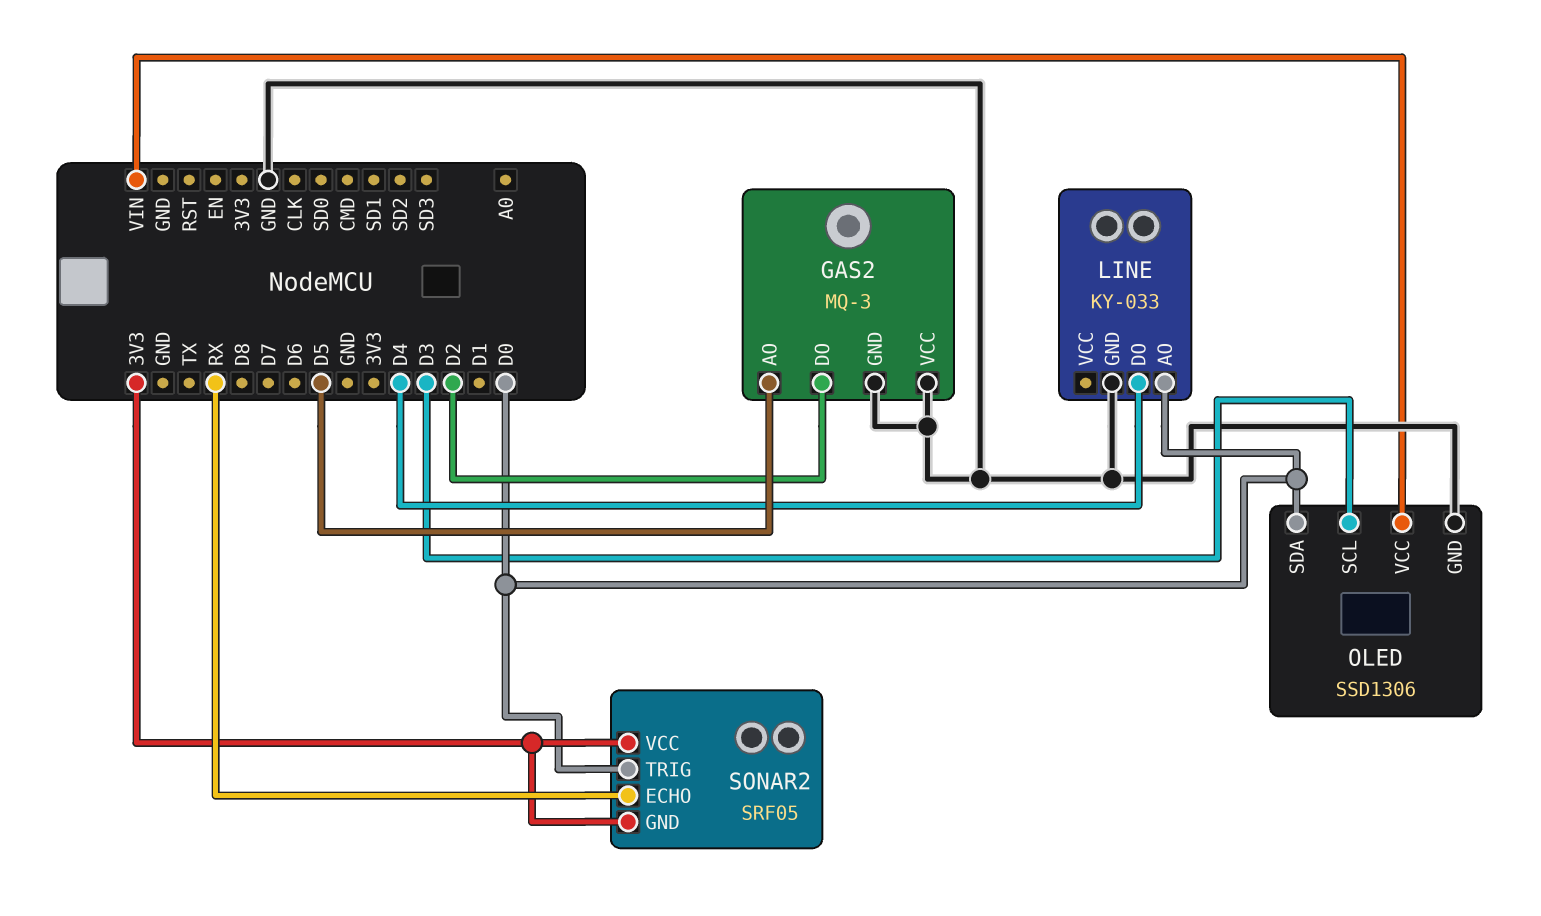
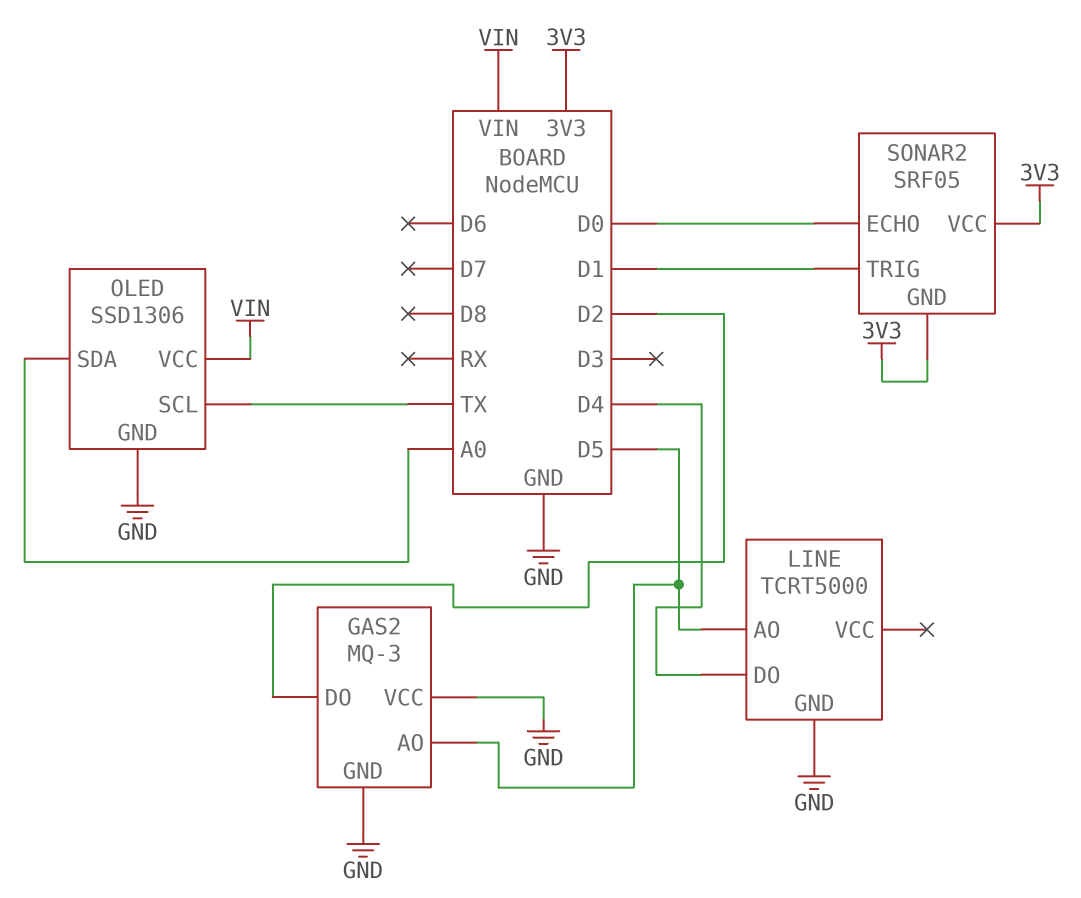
LINE: KY-033 -> TCRT5000
LINE pin AO: D0 -> D5
OLED pin SCL: D3 -> TX
OLED pin SDA: D0 -> A0
SONAR2 pin ECHO: RX -> D0
SONAR2 pin TRIG: D0 -> D1

